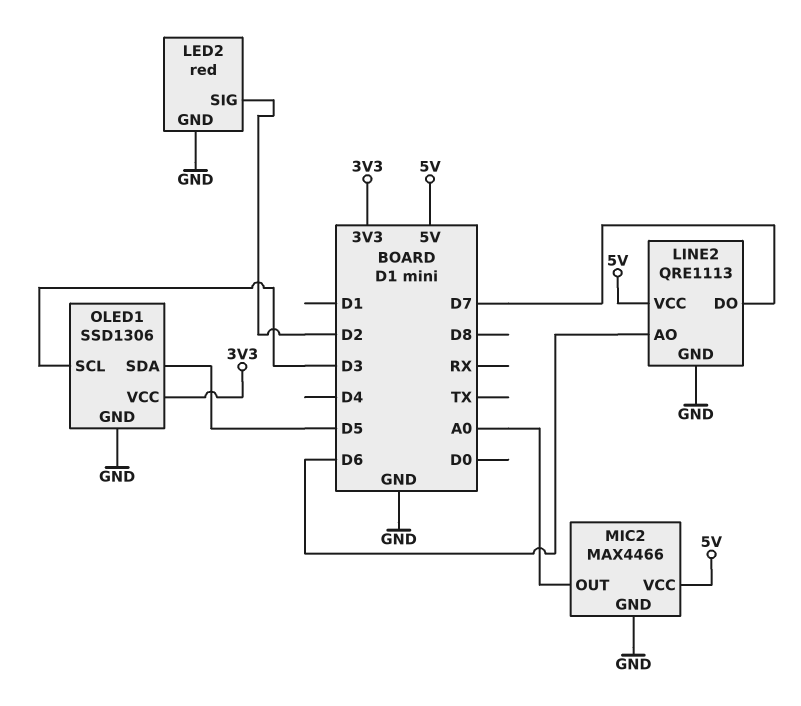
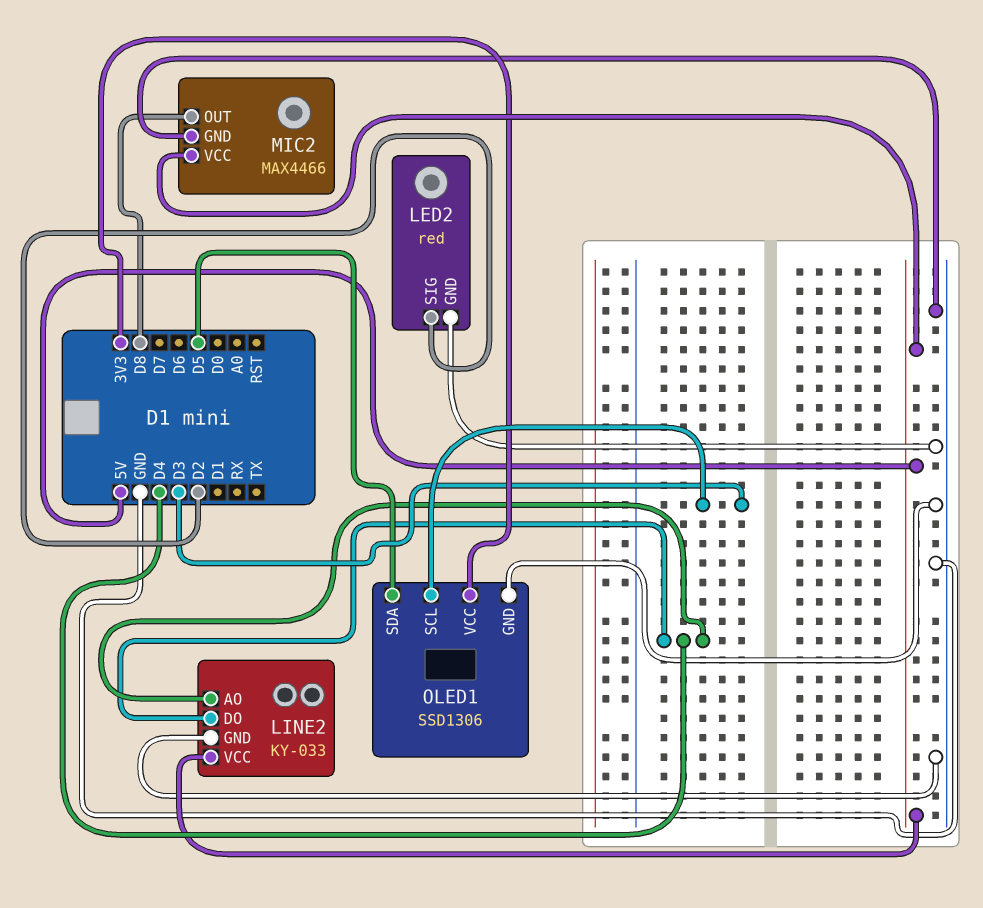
LINE2: QRE1113 -> KY-033
LINE2 pin AO: D6 -> D4
LINE2 pin DO: D7 -> D4
MIC2 pin OUT: A0 -> D8

